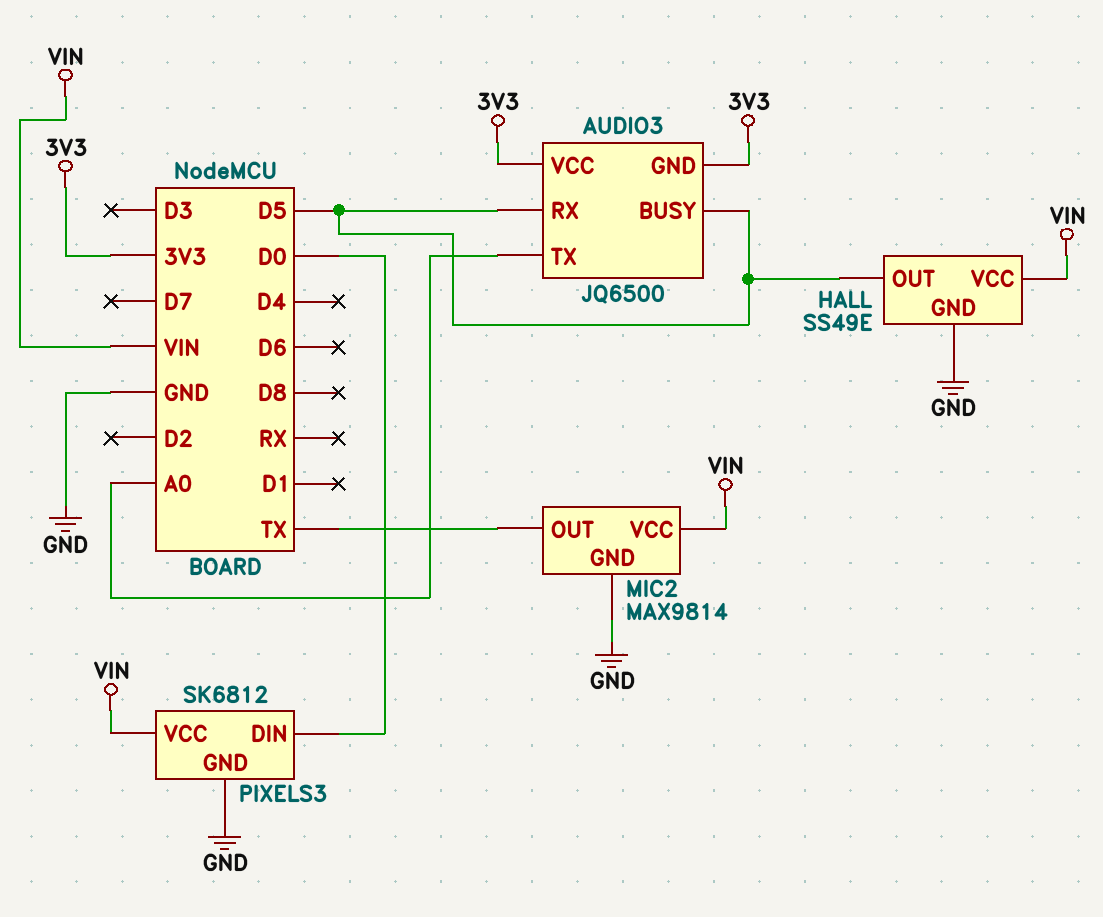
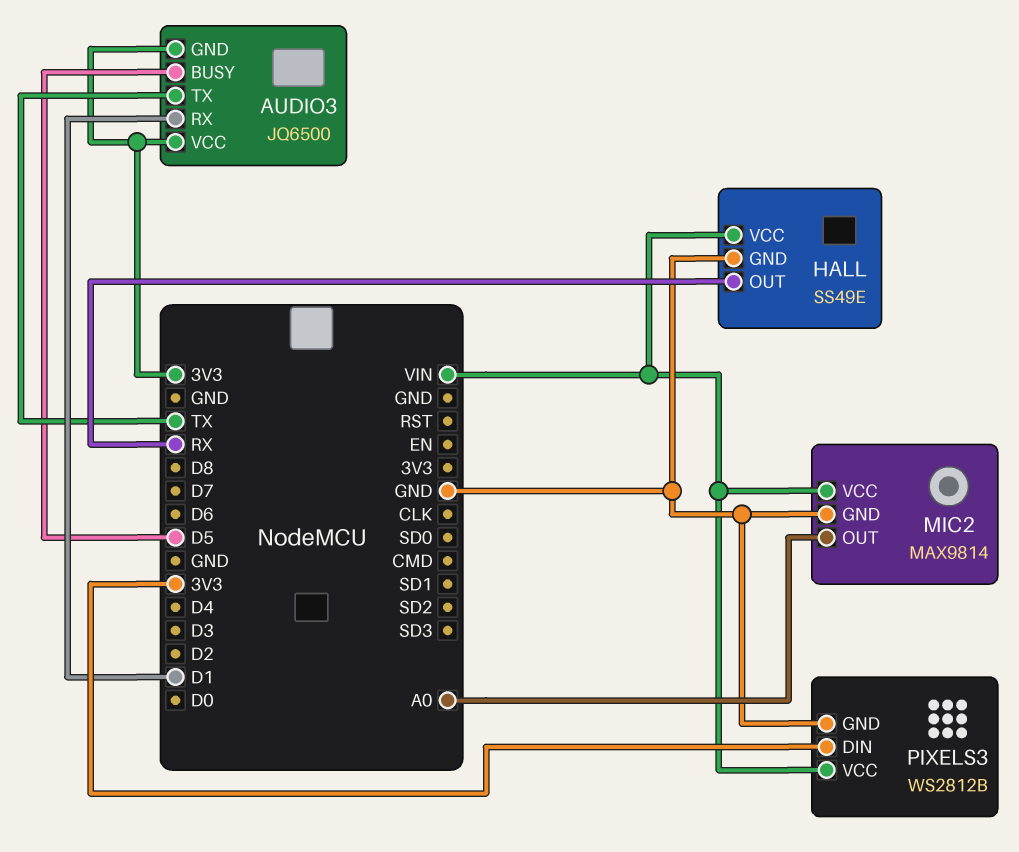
AUDIO3 pin RX: D5 -> D1
AUDIO3 pin TX: A0 -> TX
HALL pin OUT: D5 -> RX
MIC2 pin OUT: TX -> A0
PIXELS3: SK6812 -> WS2812B
PIXELS3 pin DIN: D0 -> 3V3

